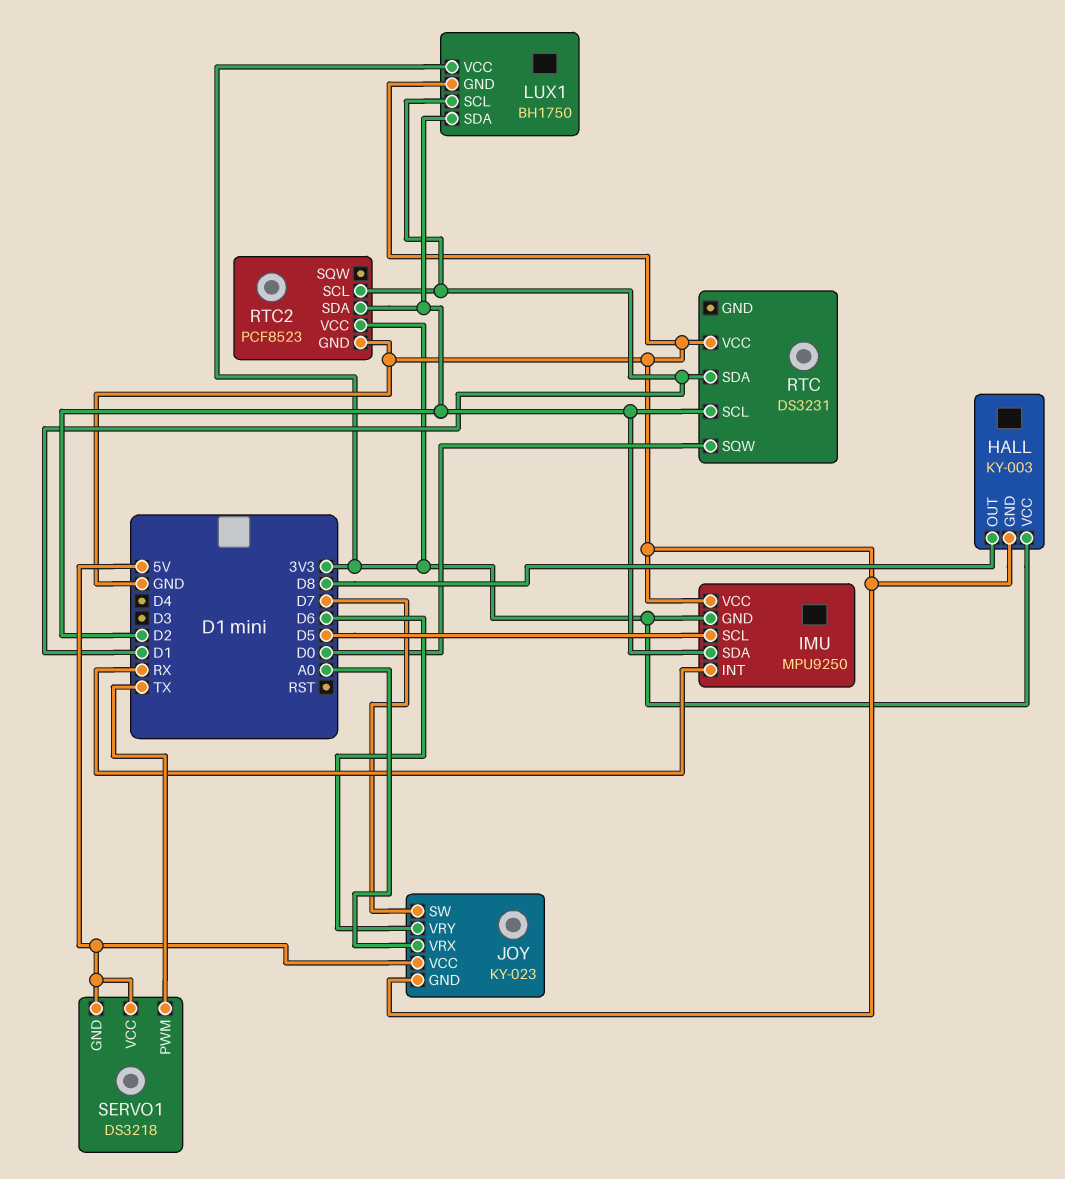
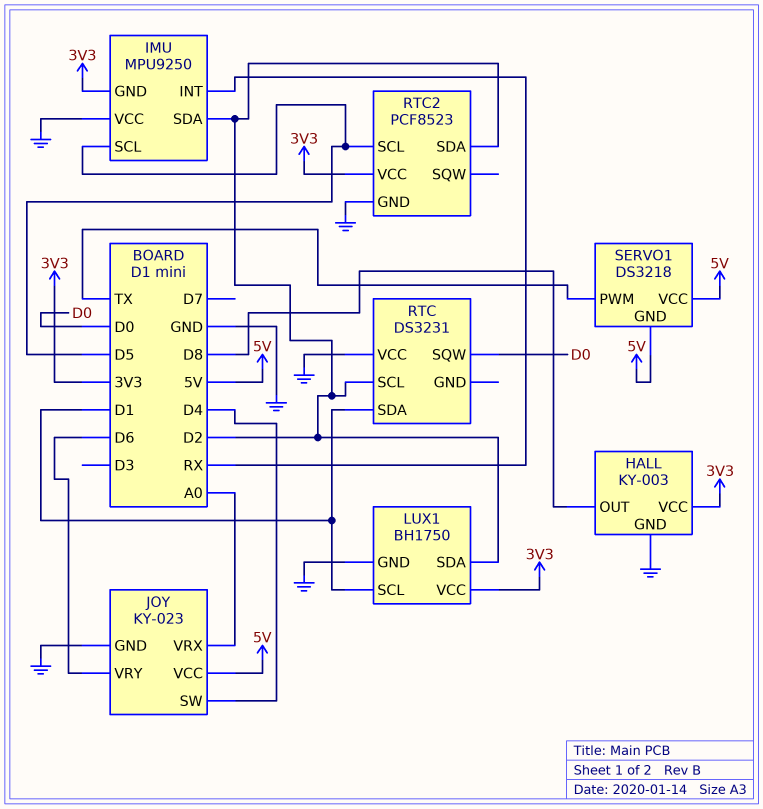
JOY pin SW: D7 -> D4
RTC2 pin SCL: D1 -> D5

